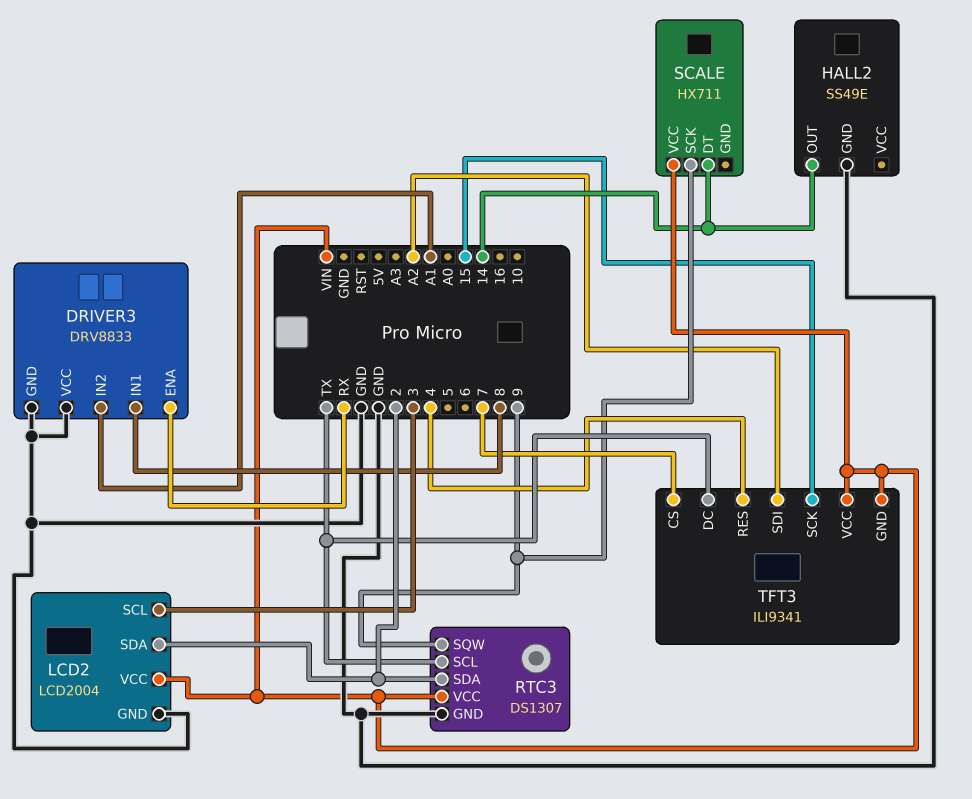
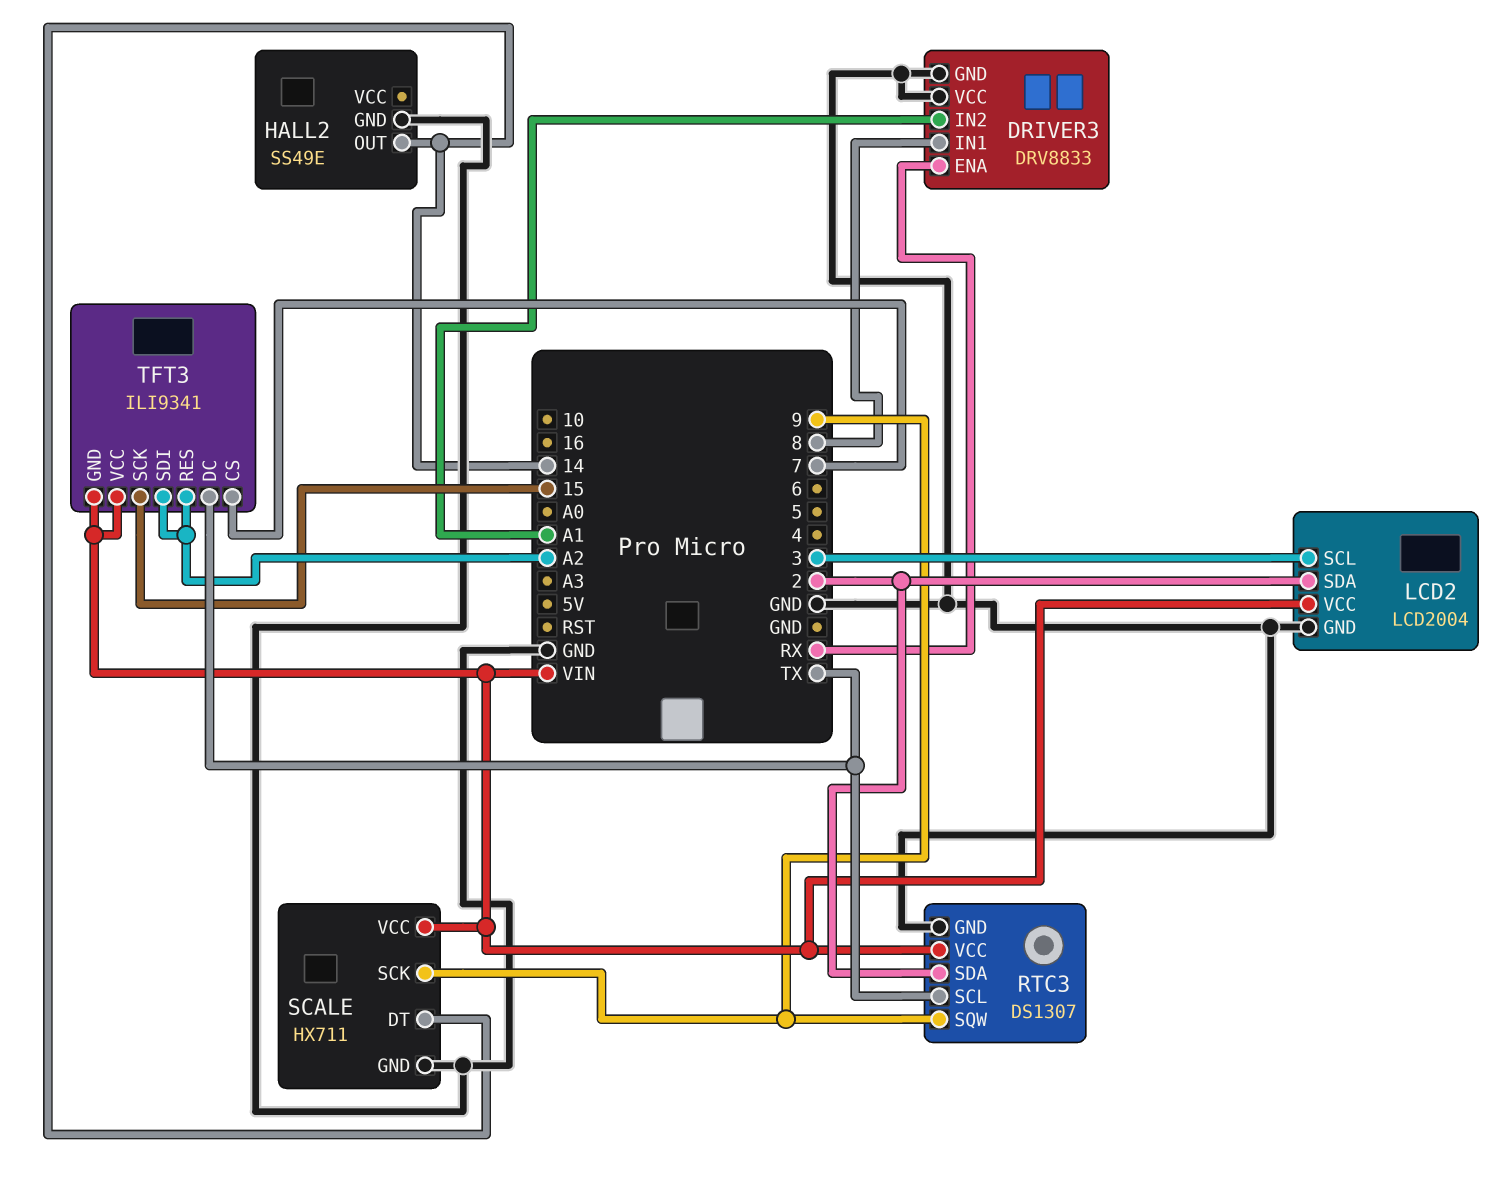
SCALE pin GND: none -> GND
TFT3 pin RES: 4 -> A2

